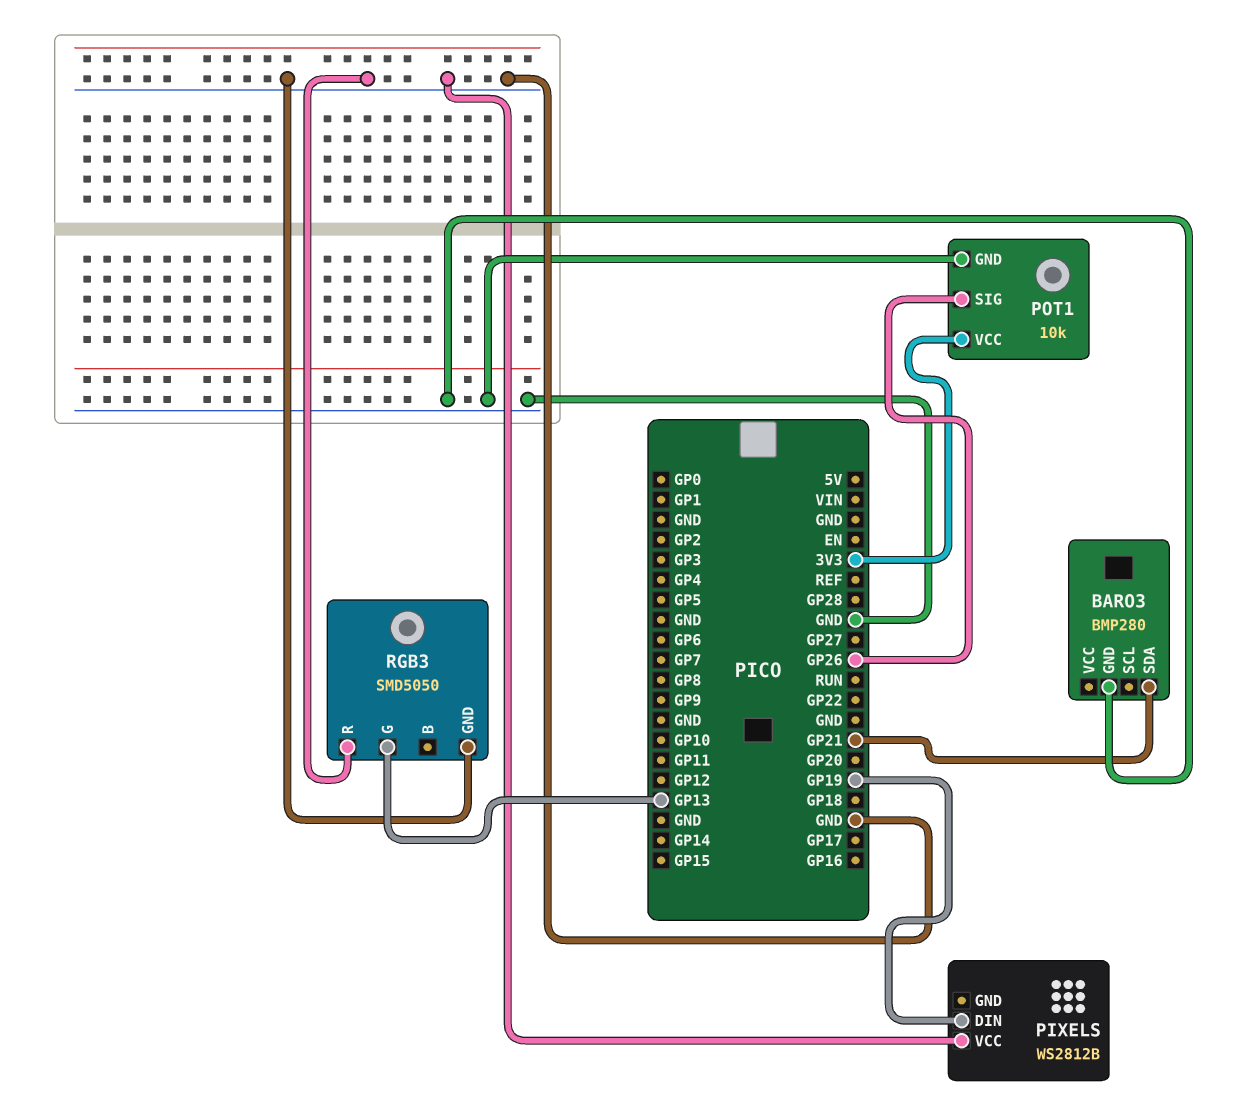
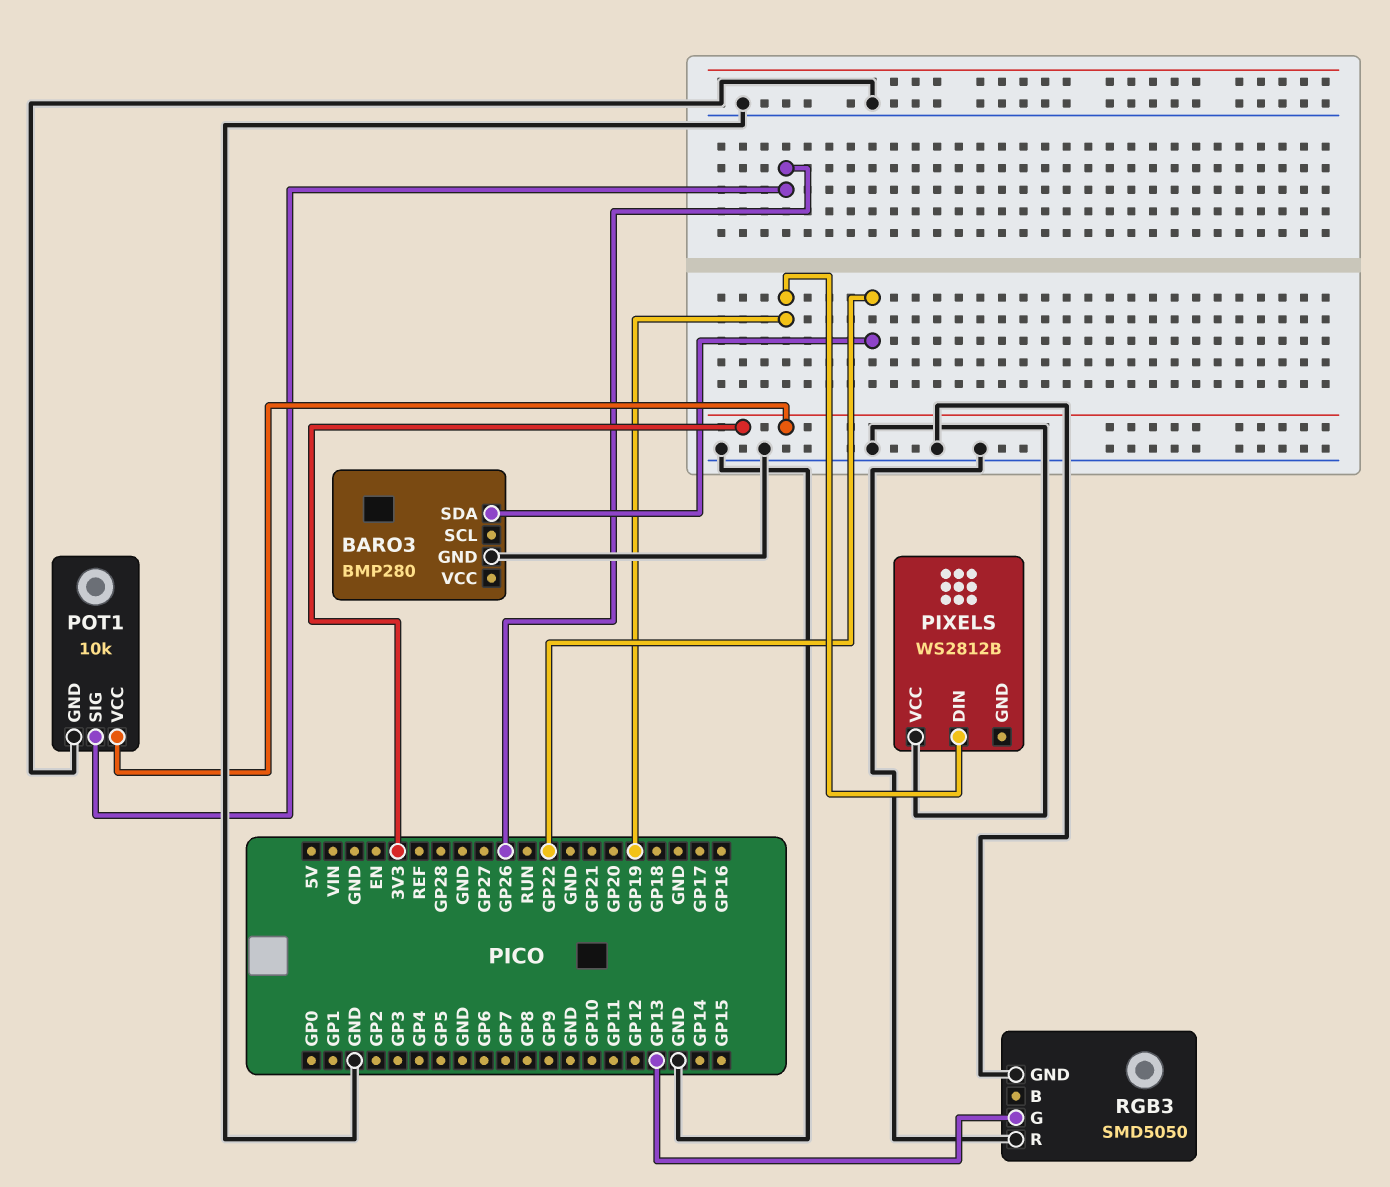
BARO3 pin SDA: GP21 -> GP22

